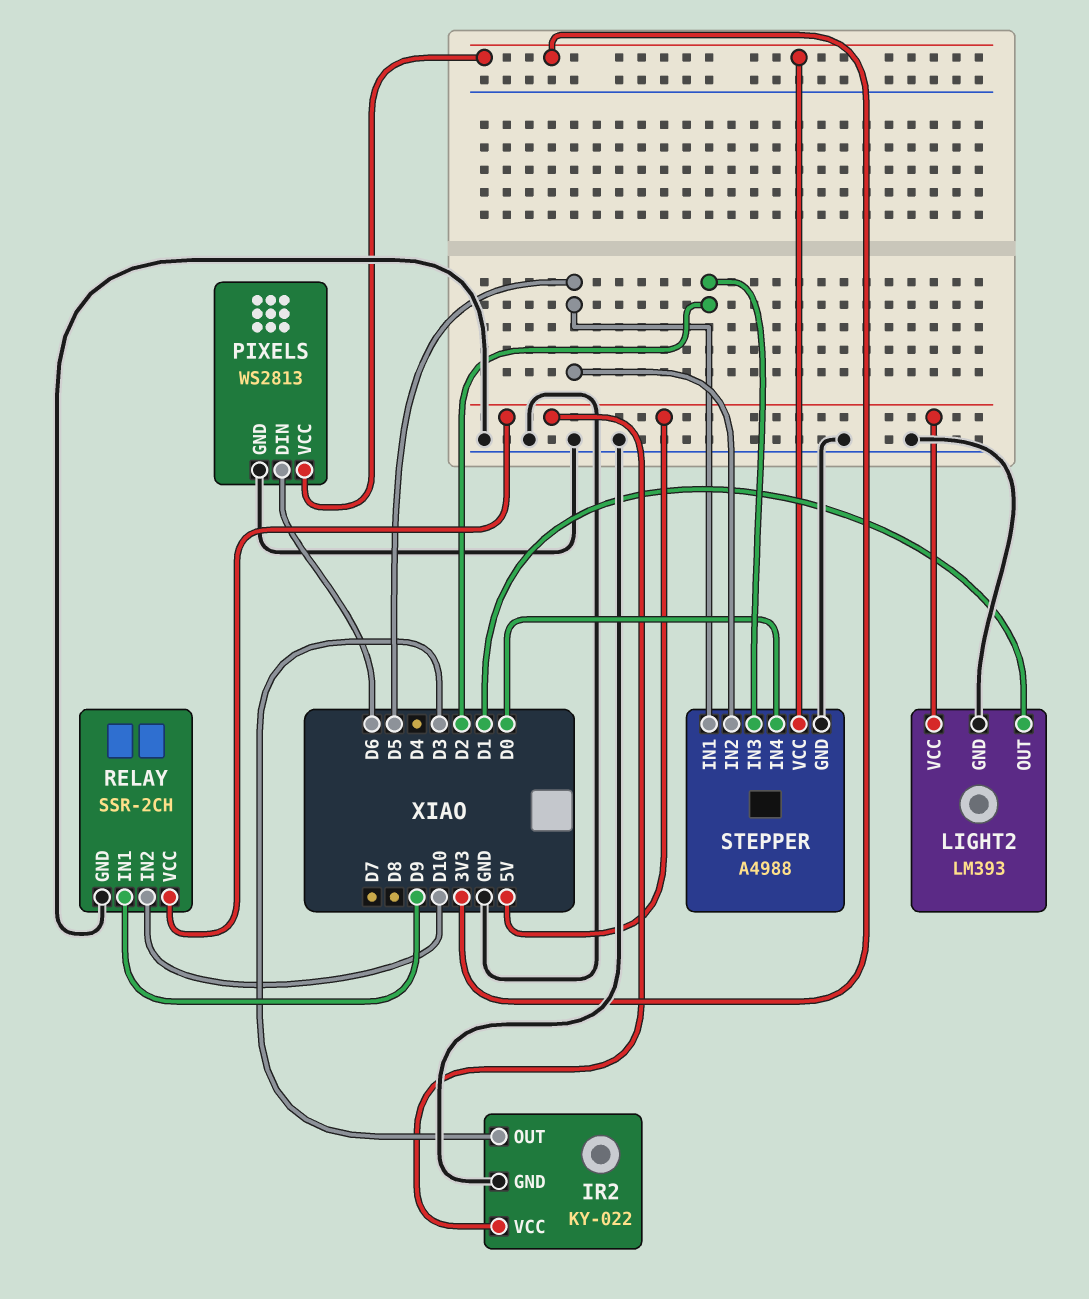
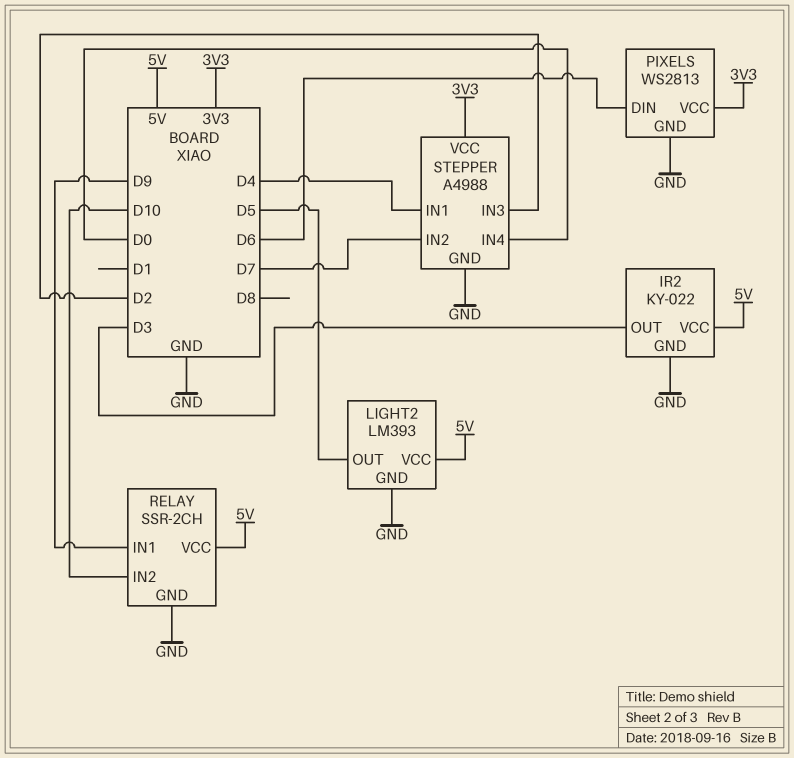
LIGHT2 pin OUT: D1 -> D5
STEPPER pin IN1: D5 -> D4
STEPPER pin IN2: D5 -> D7

